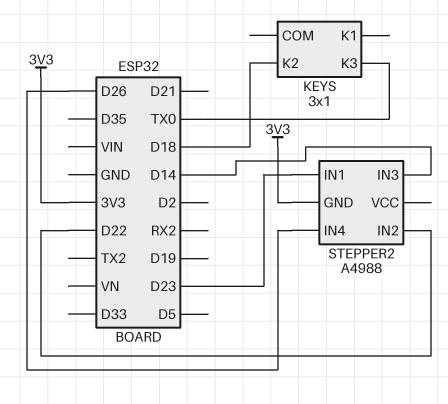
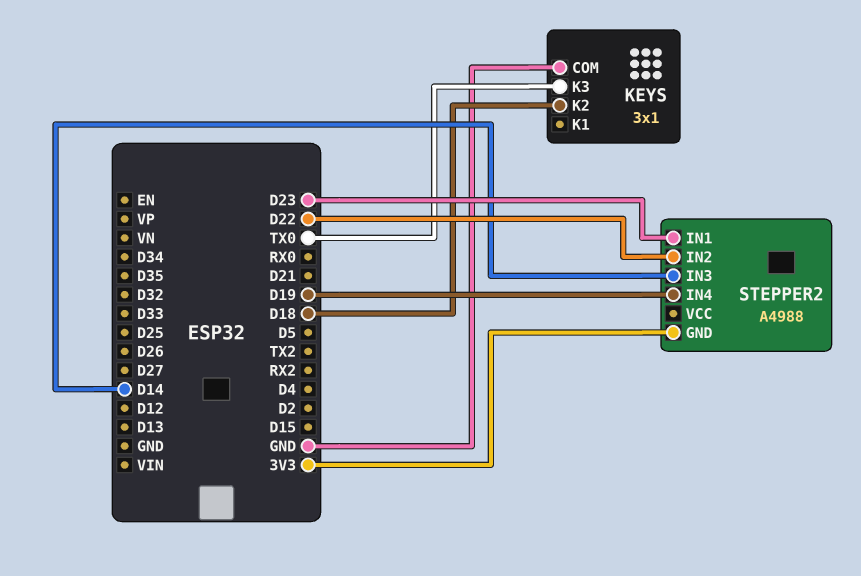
KEYS pin COM: none -> GND
STEPPER2 pin IN4: D26 -> D19

